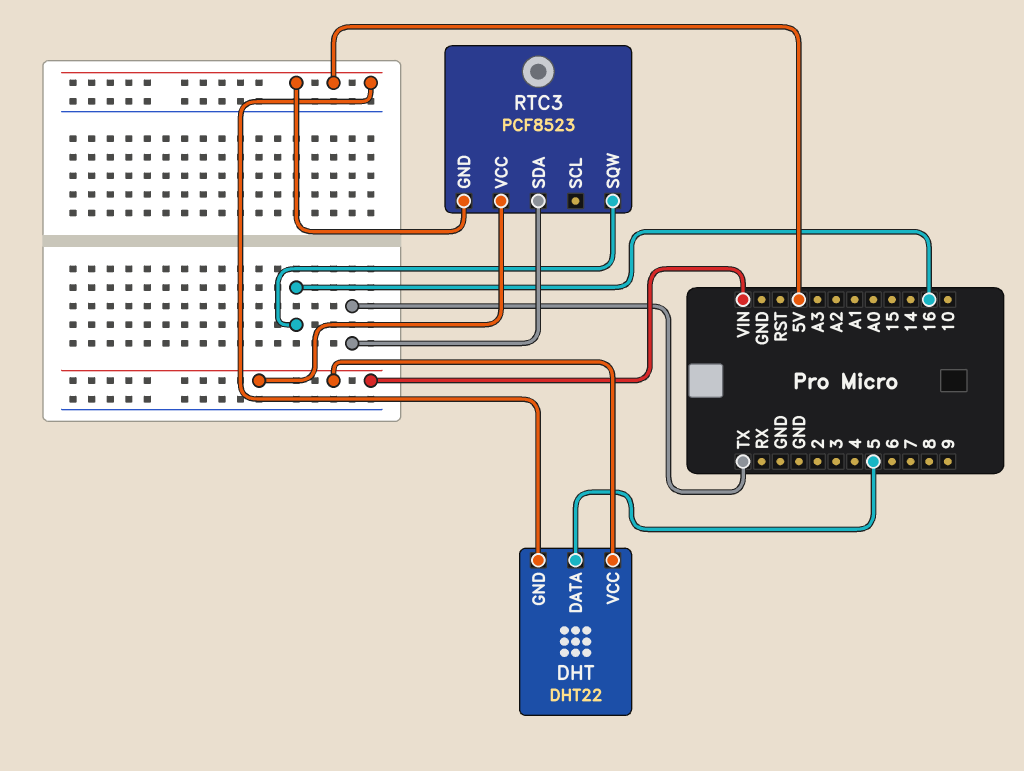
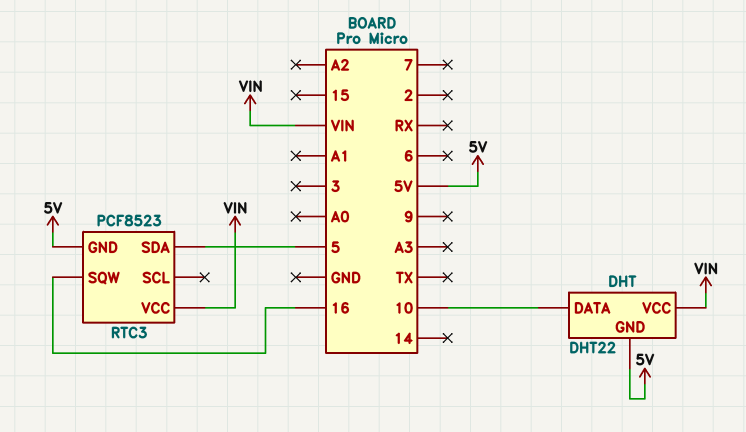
DHT pin DATA: 5 -> 10
RTC3 pin SDA: TX -> 5

